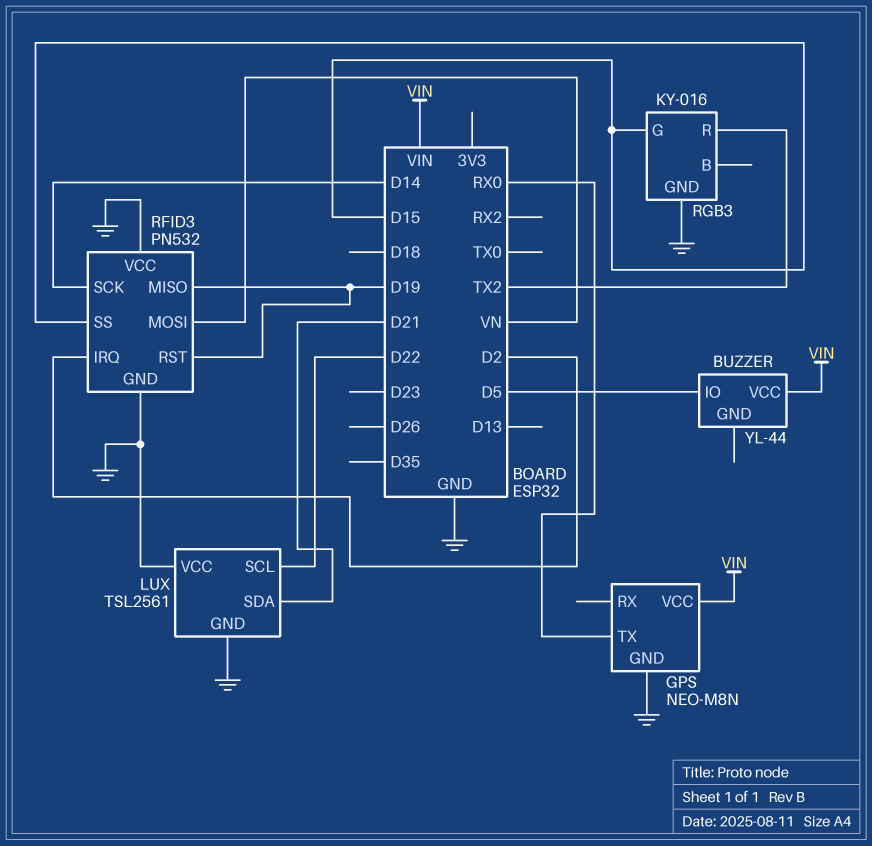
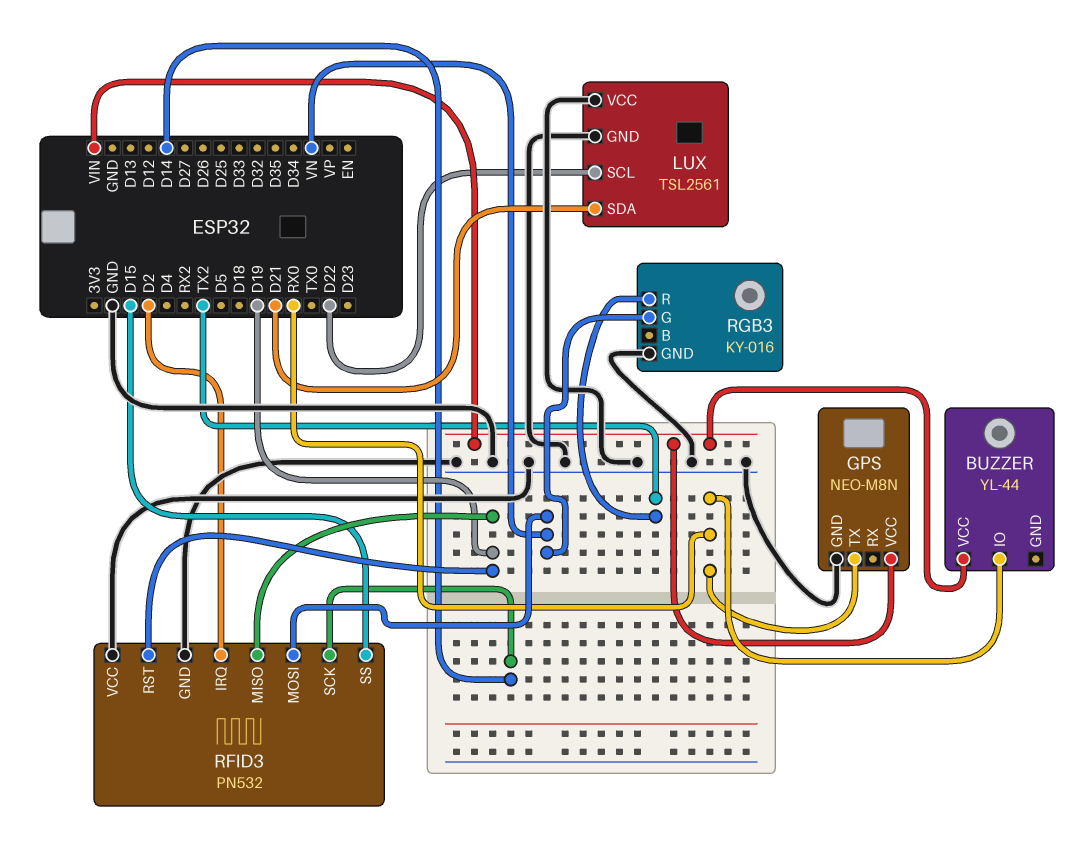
BUZZER pin IO: D5 -> RX0
RGB3 pin G: D15 -> VN

